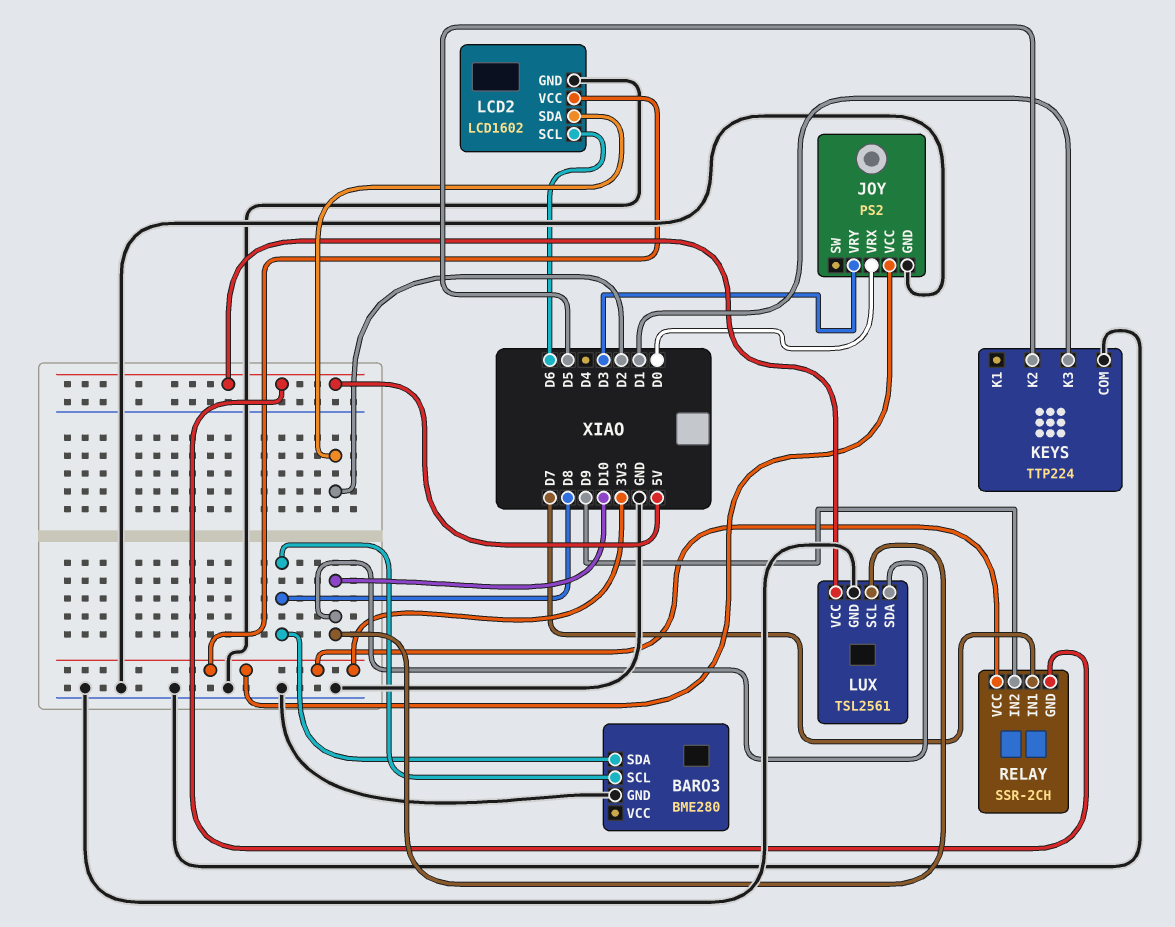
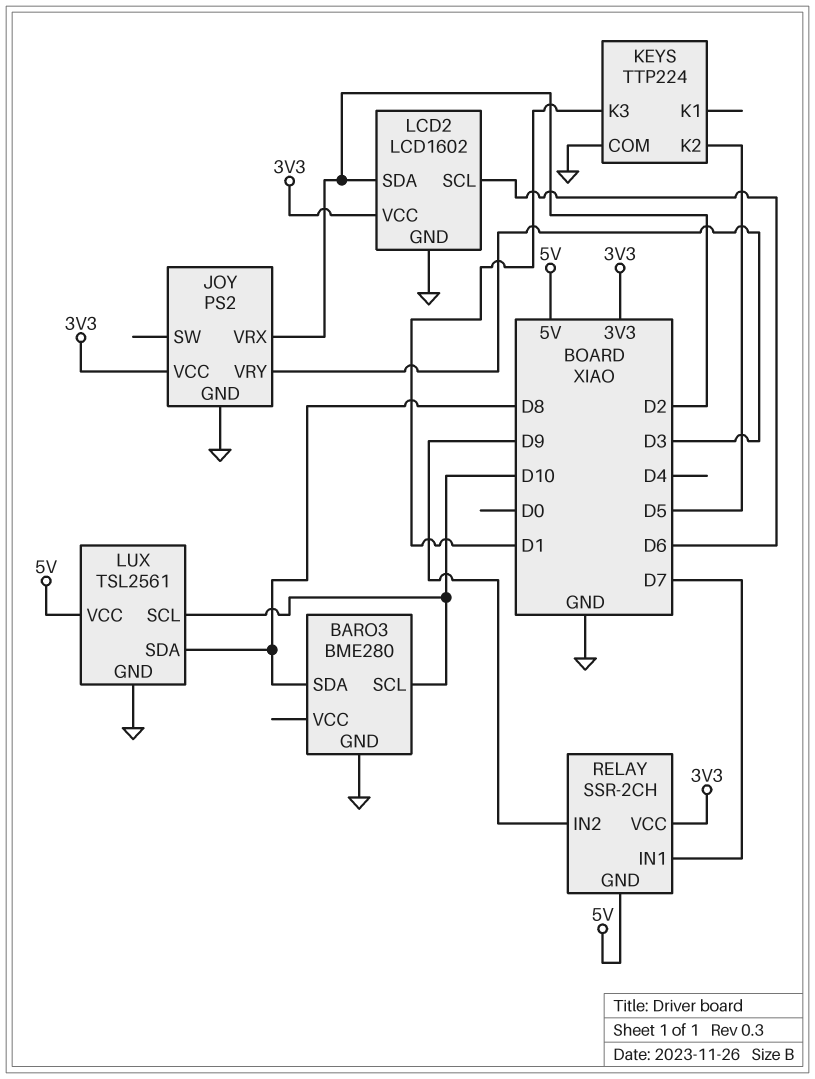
BARO3 pin SCL: D8 -> D10
JOY pin VRX: D0 -> D2
LUX pin SDA: D10 -> D8

